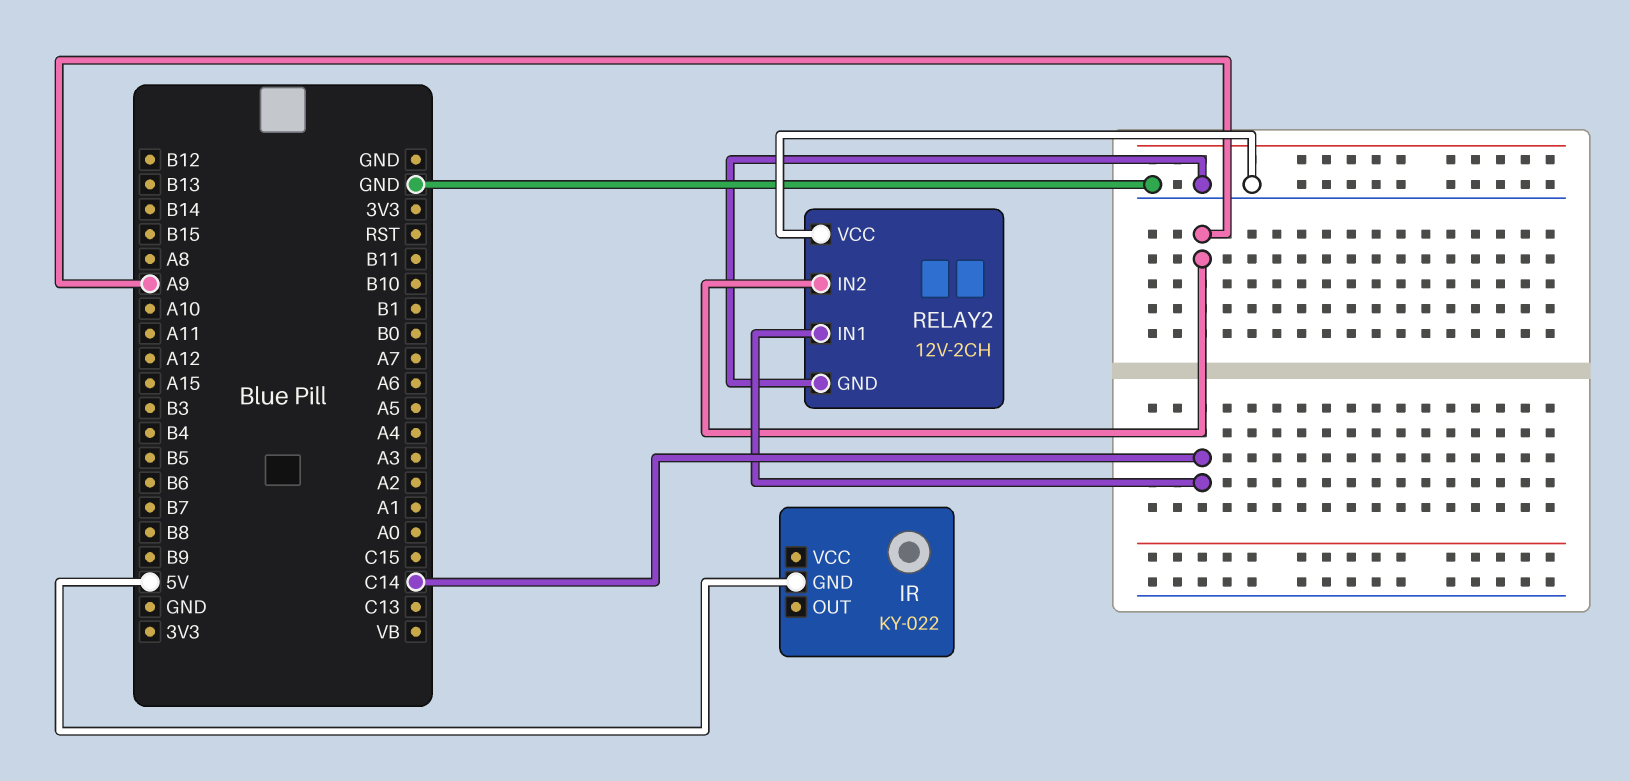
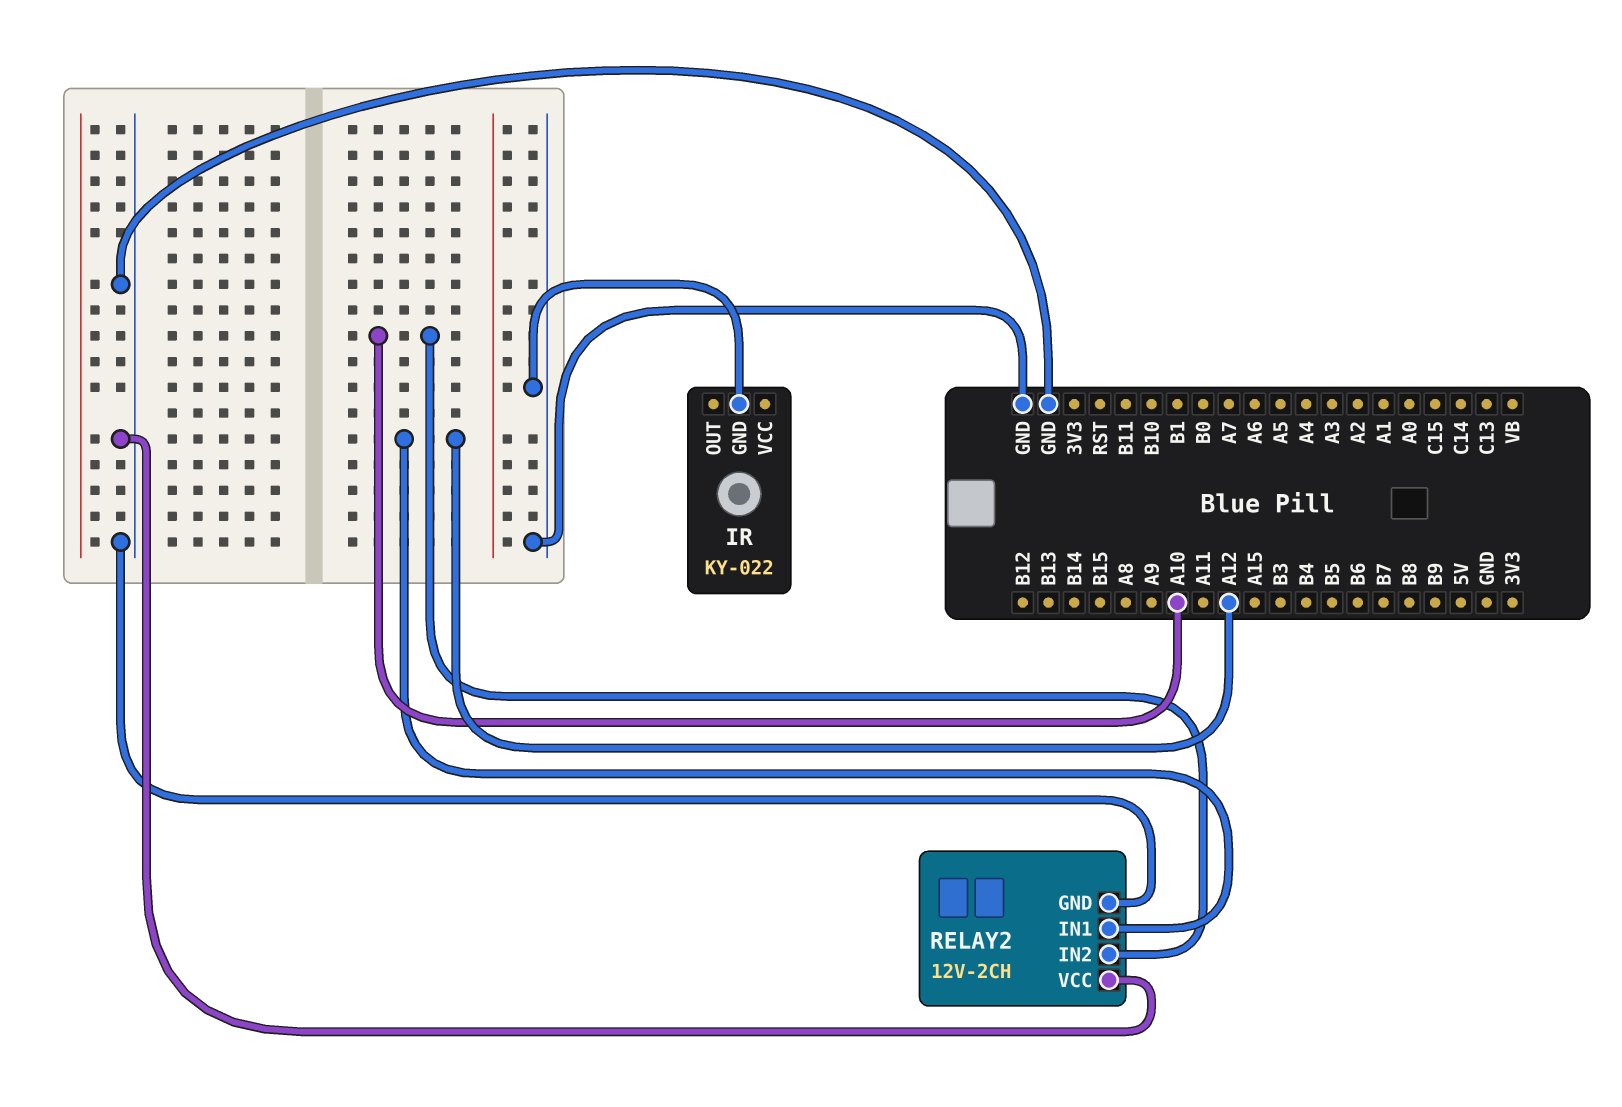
IR pin GND: 5V -> GND
RELAY2 pin IN1: C14 -> A12
RELAY2 pin IN2: A9 -> A10

